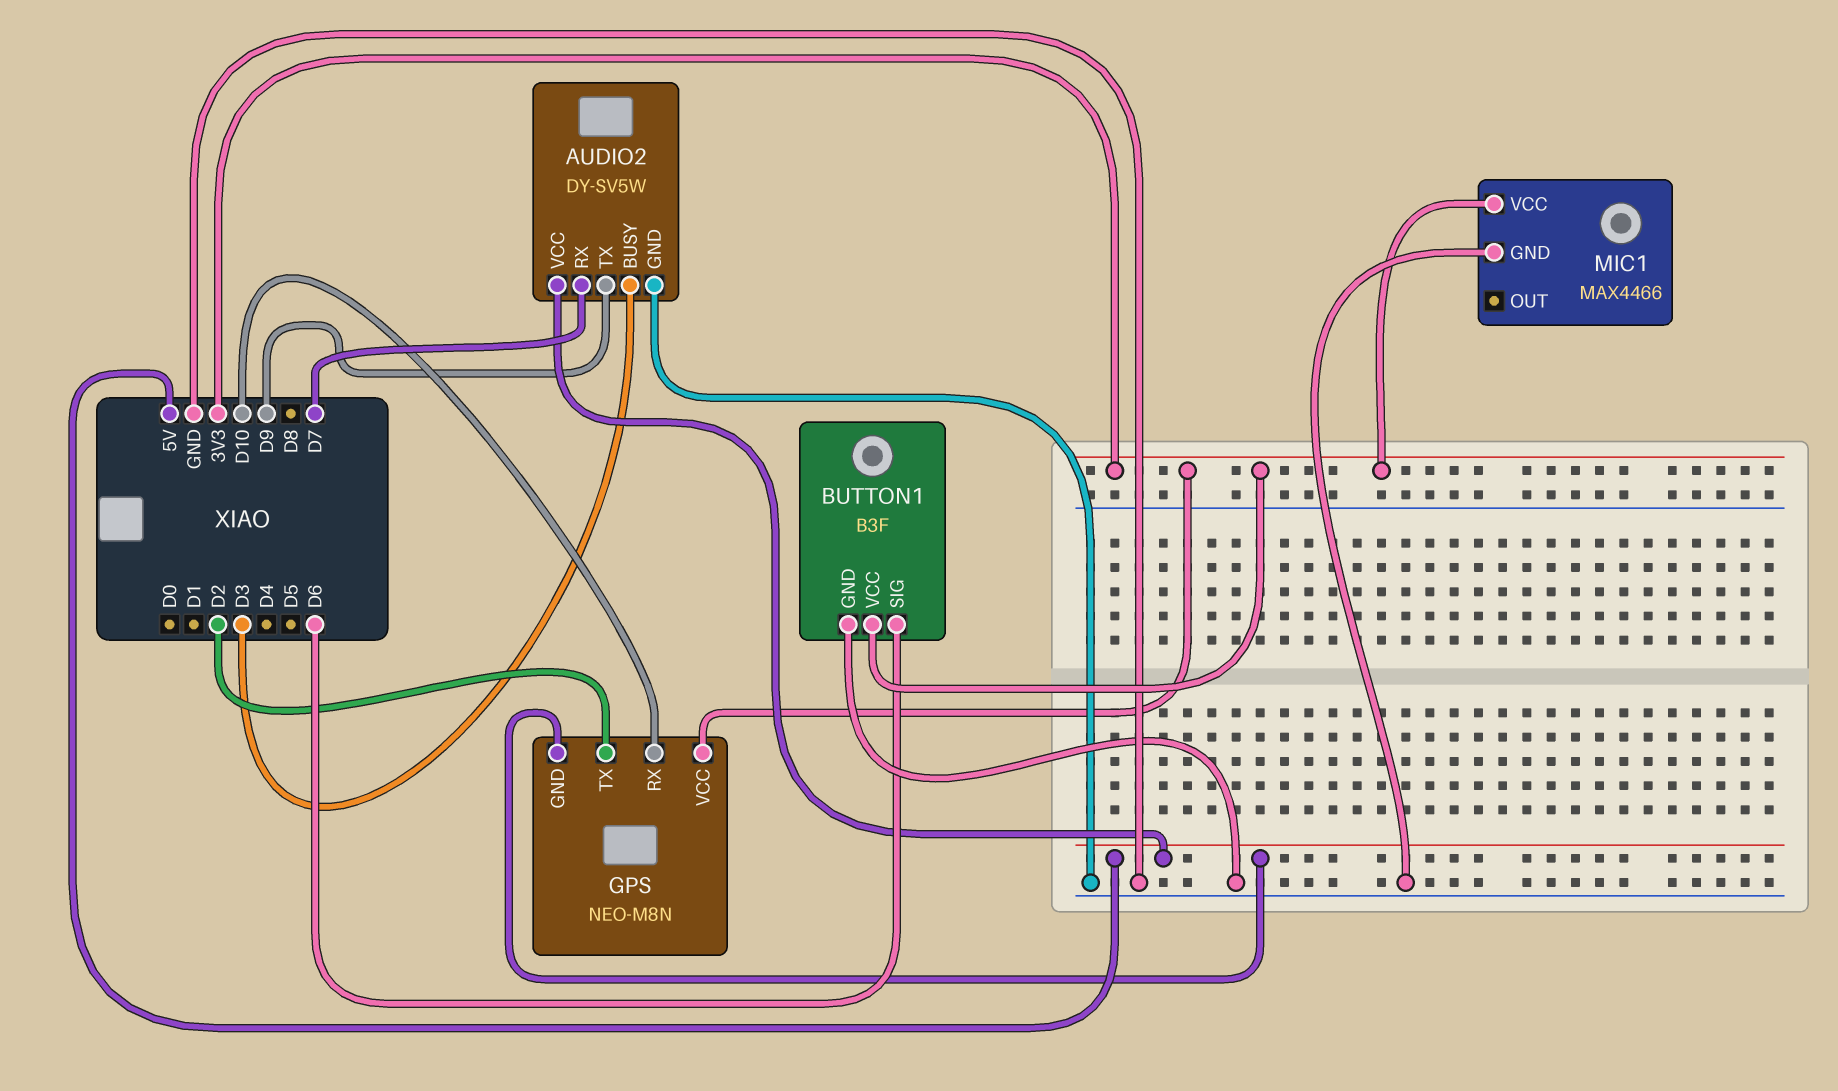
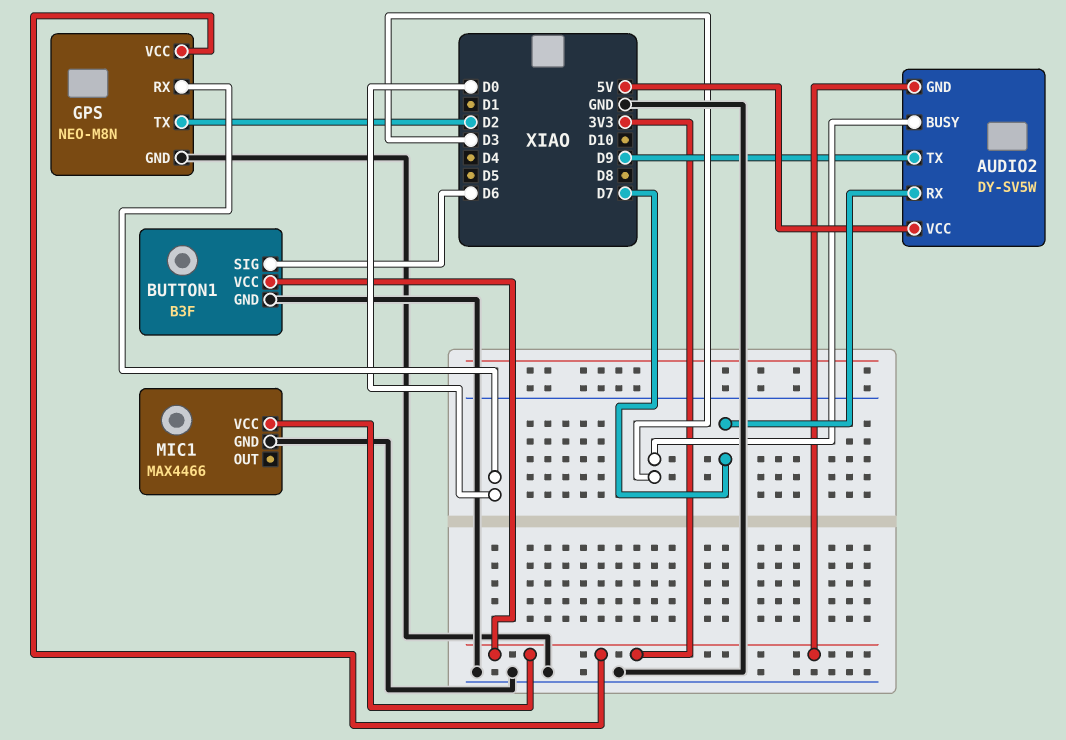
AUDIO2 pin GND: GND -> 3V3
GPS pin GND: 5V -> GND
GPS pin RX: D10 -> D0

